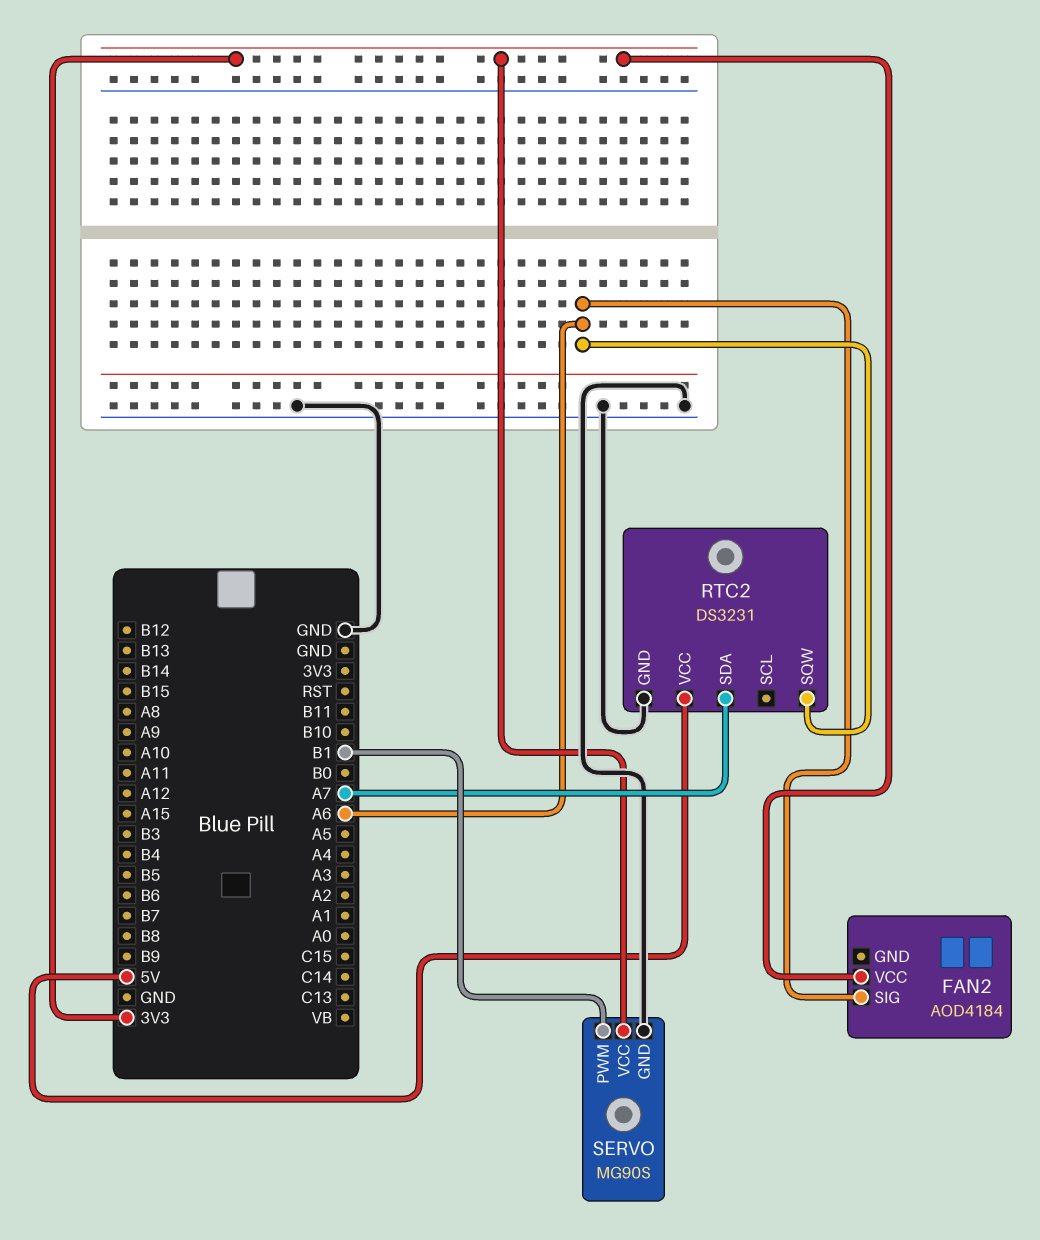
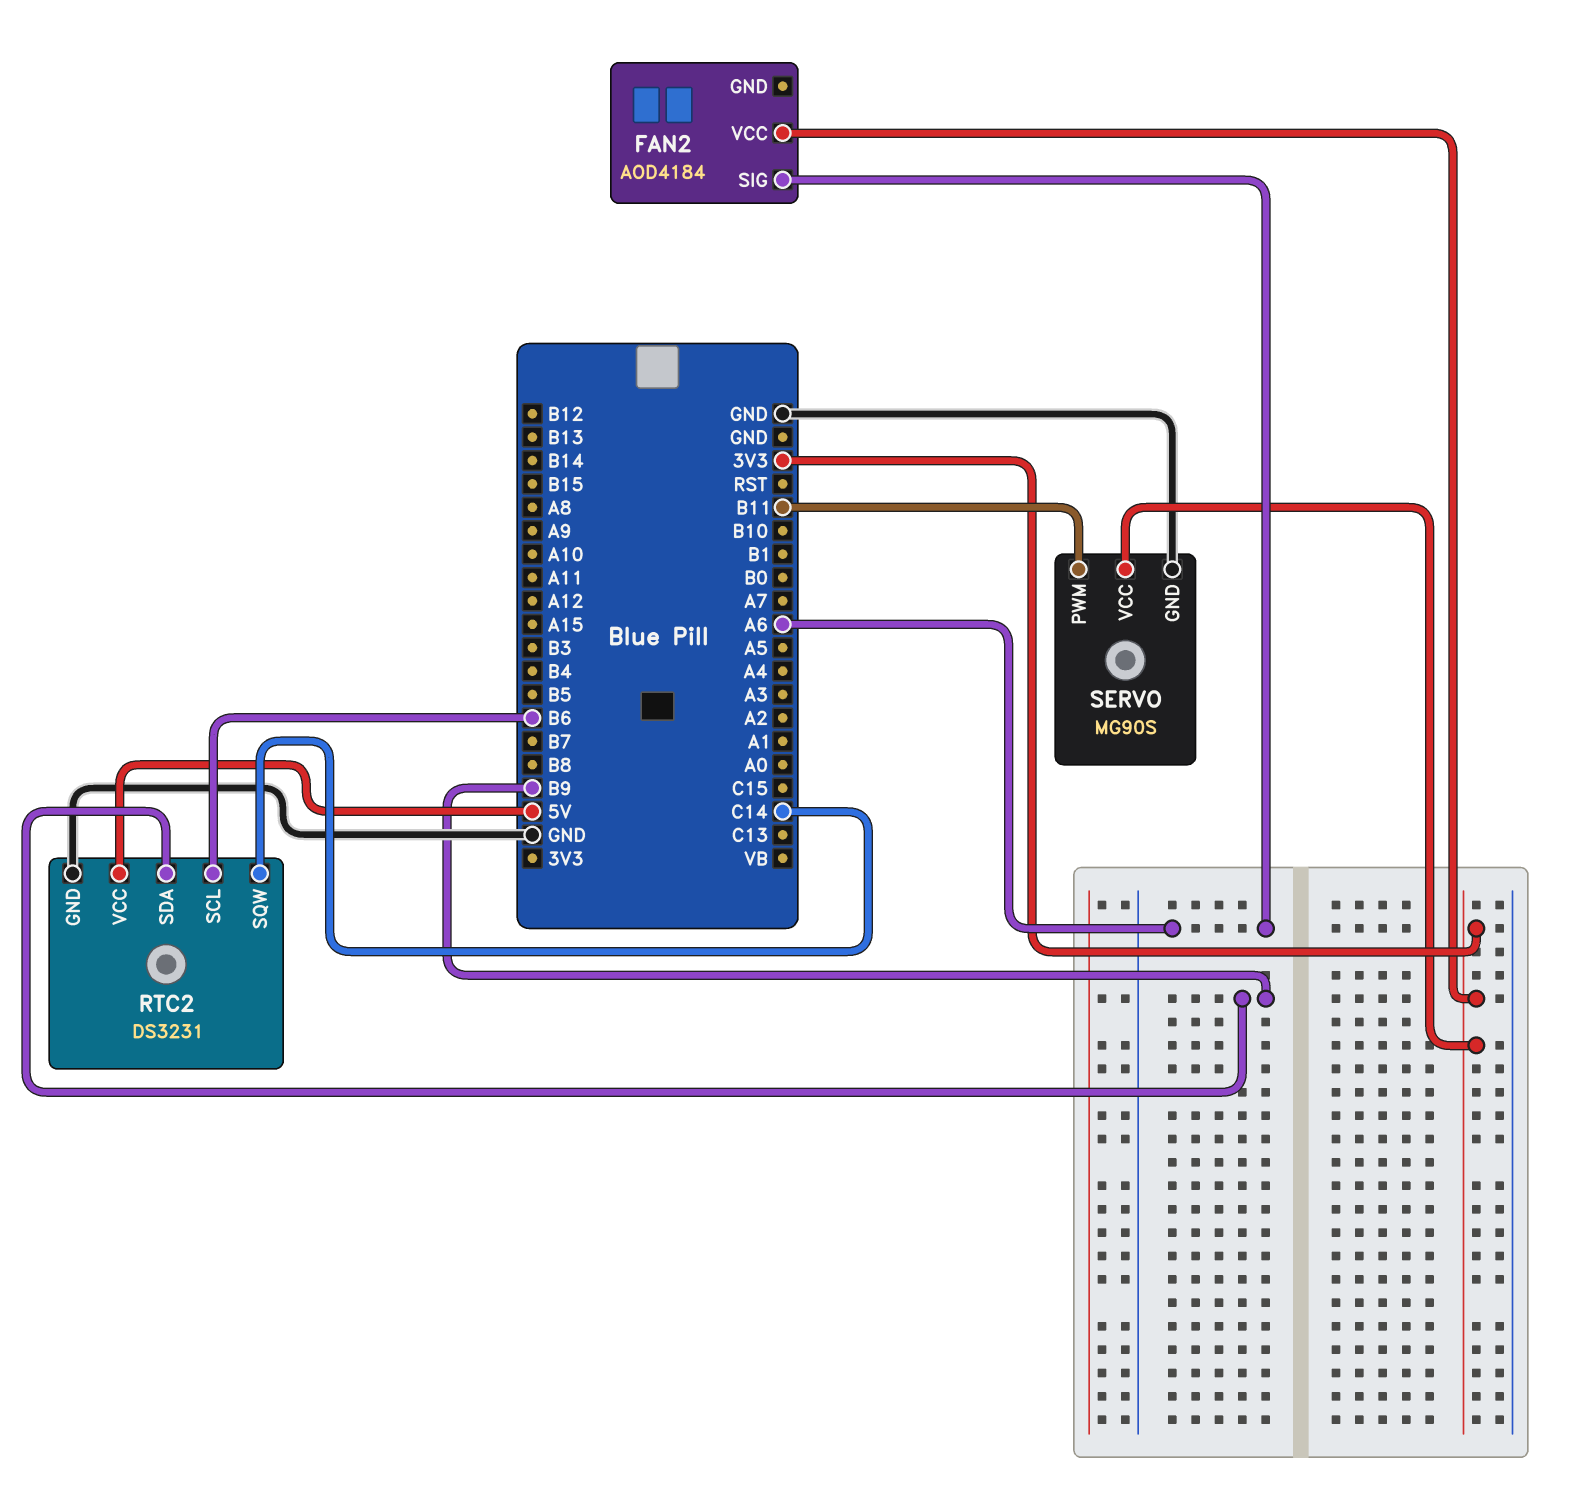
RTC2 pin SCL: none -> B6
RTC2 pin SDA: A7 -> B9
RTC2 pin SQW: A6 -> C14
SERVO pin PWM: B1 -> B11

